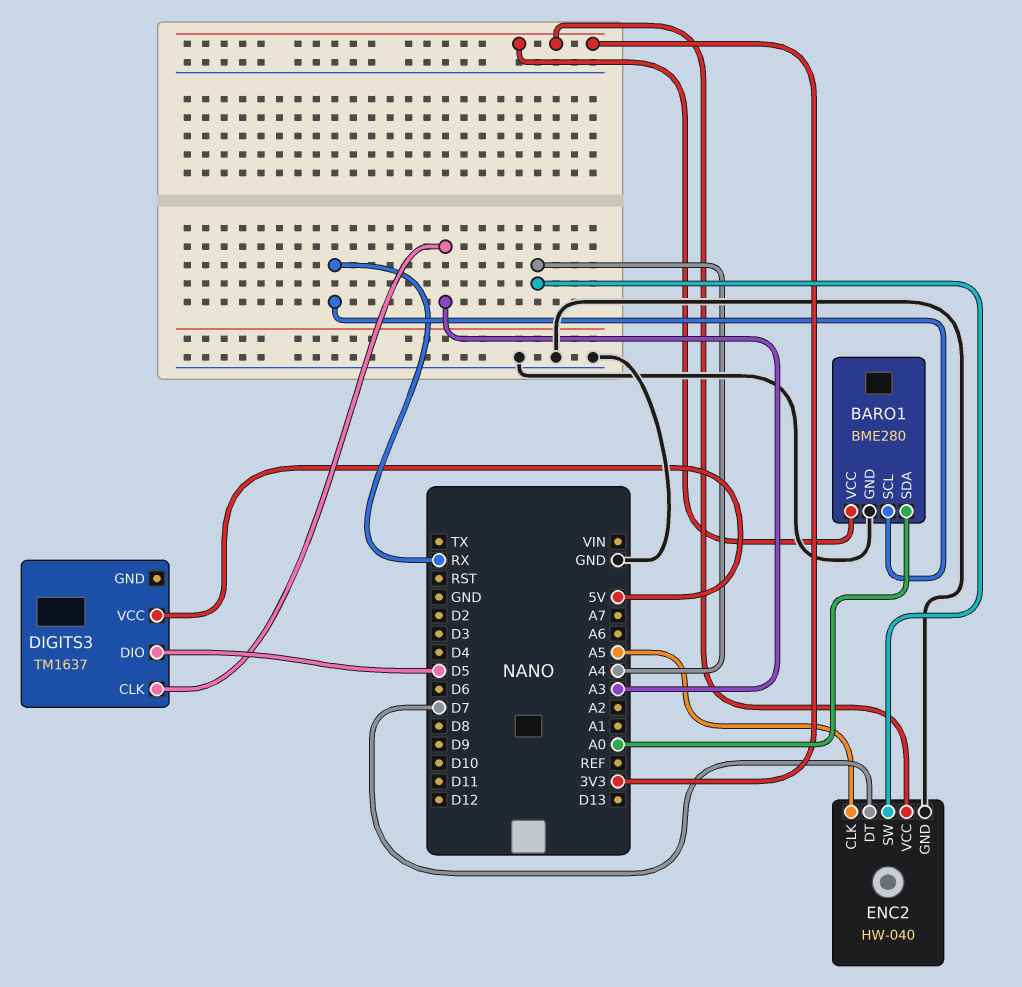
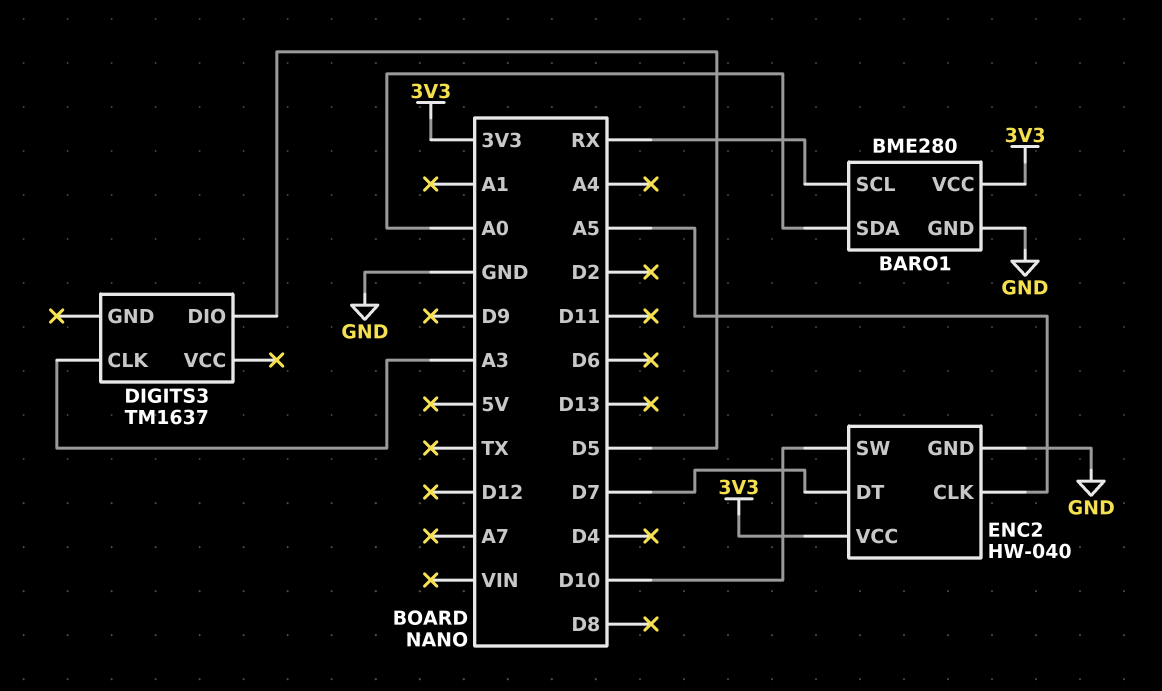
DIGITS3 pin VCC: 5V -> none
ENC2 pin SW: A4 -> D10

